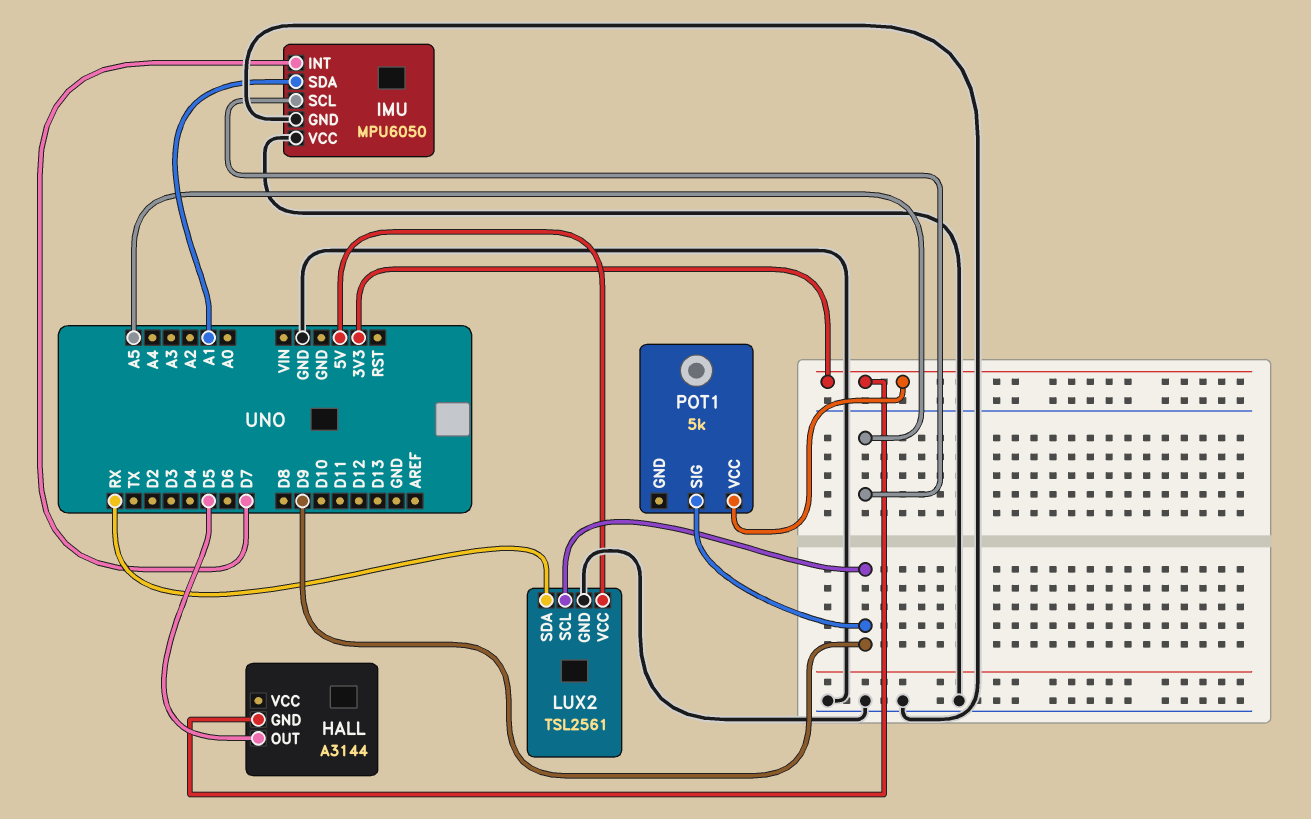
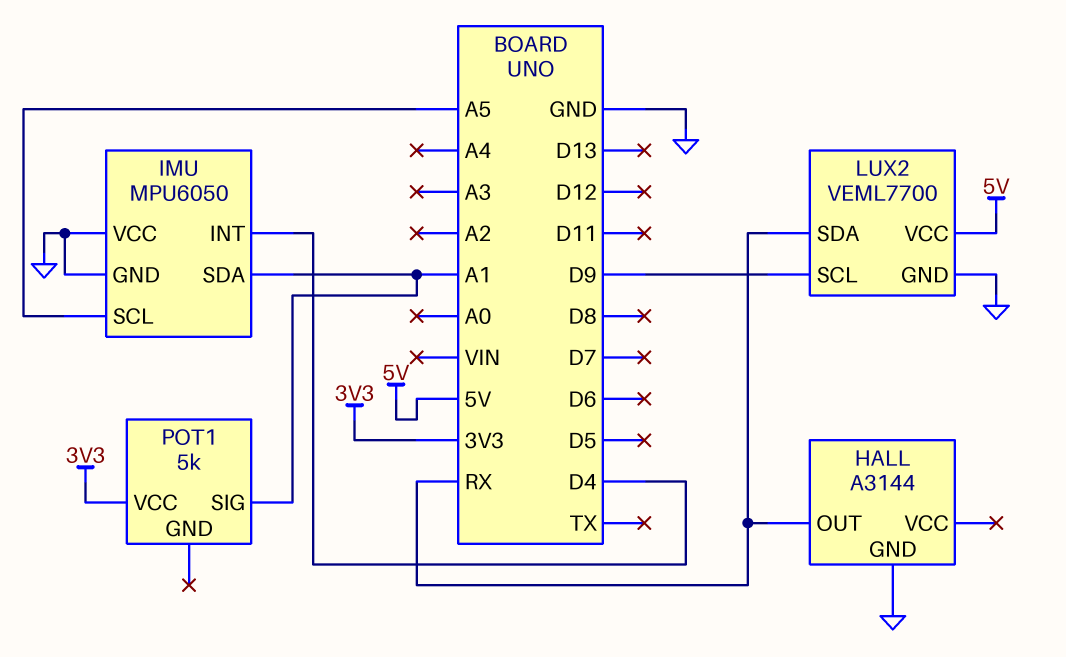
HALL pin GND: 3V3 -> GND
HALL pin OUT: D5 -> RX
IMU pin INT: D7 -> D4
LUX2: TSL2561 -> VEML7700
POT1 pin SIG: D9 -> A1

